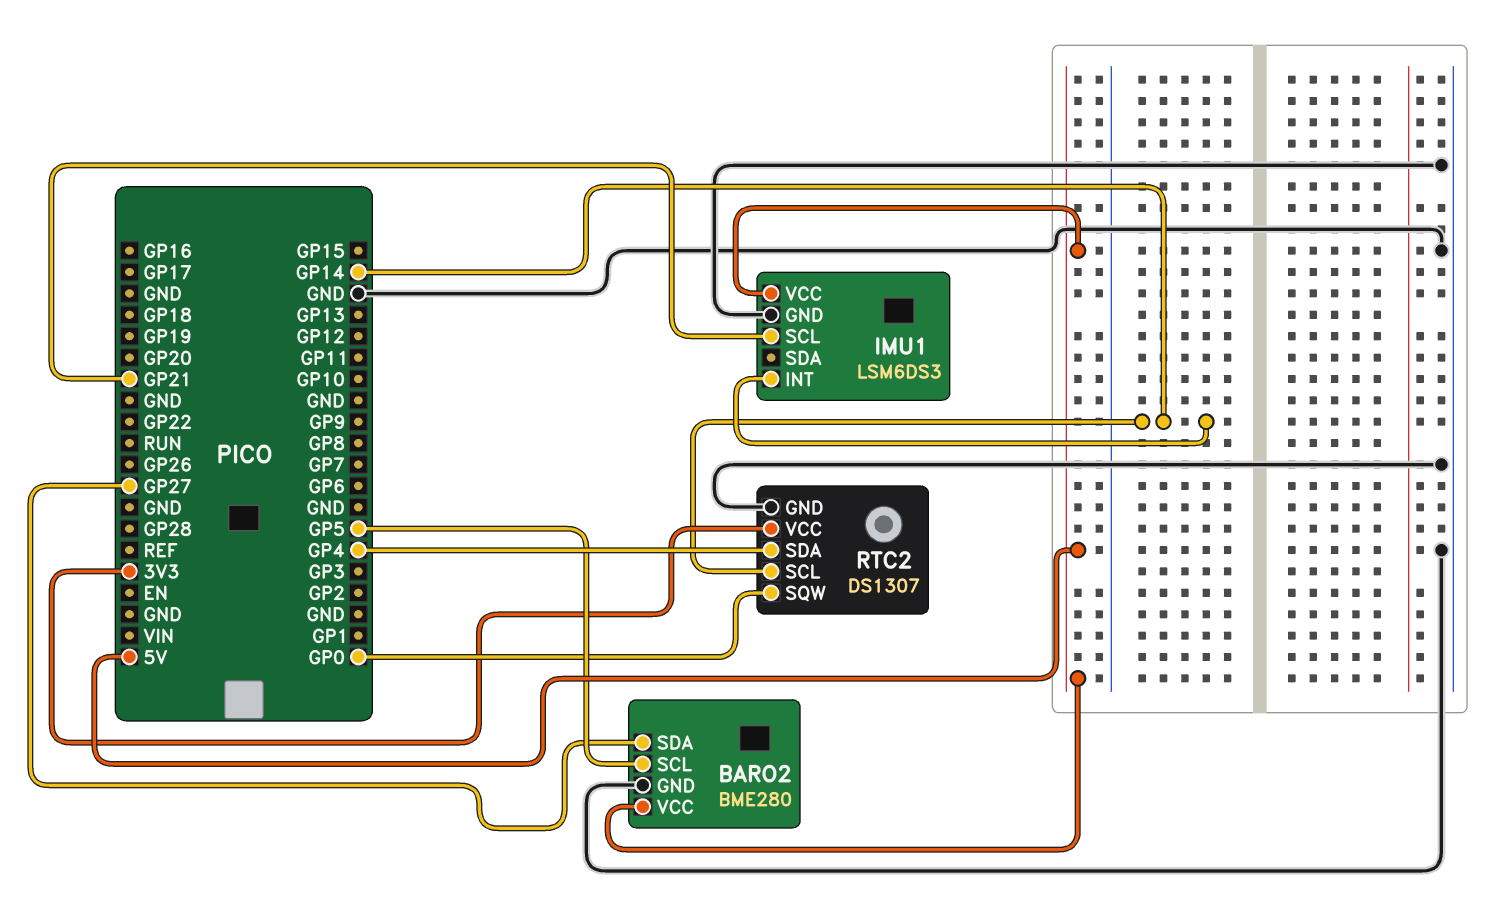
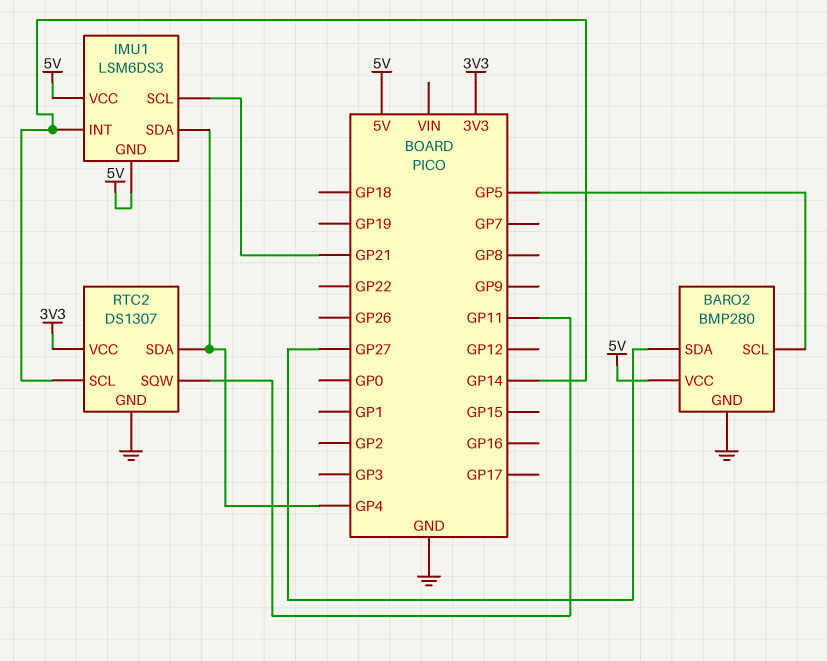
BARO2: BME280 -> BMP280
IMU1 pin GND: GND -> 5V
IMU1 pin SDA: none -> GP4
RTC2 pin SQW: GP0 -> GP11

